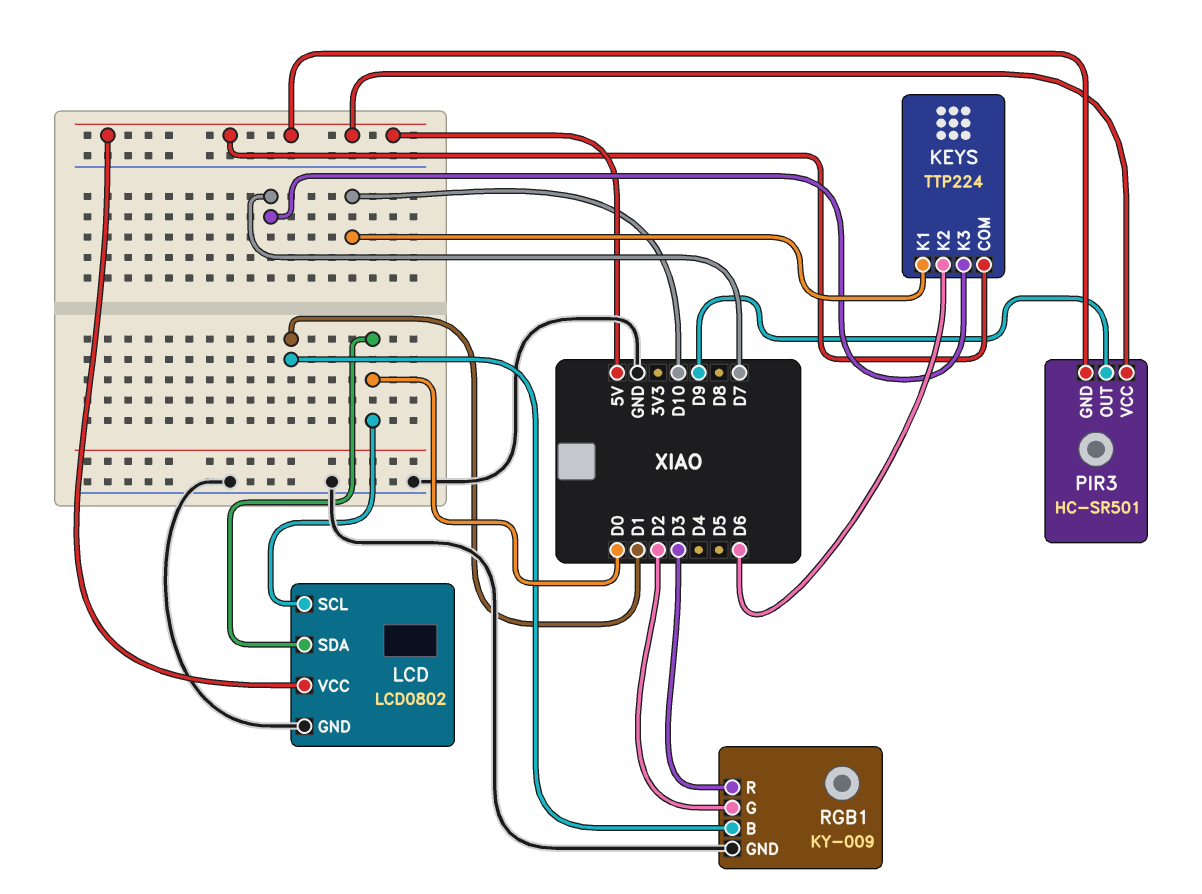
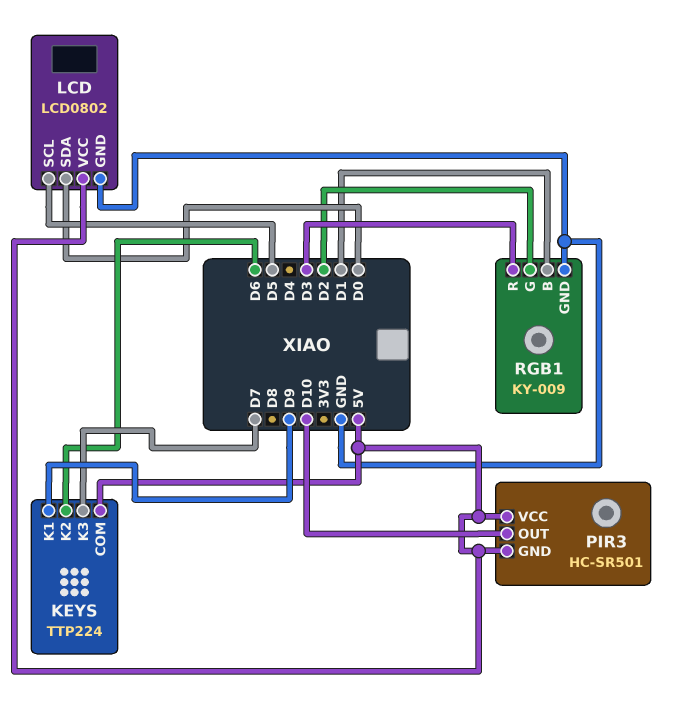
KEYS pin K1: D10 -> D9
LCD pin SCL: D0 -> D5
PIR3 pin OUT: D9 -> D10

